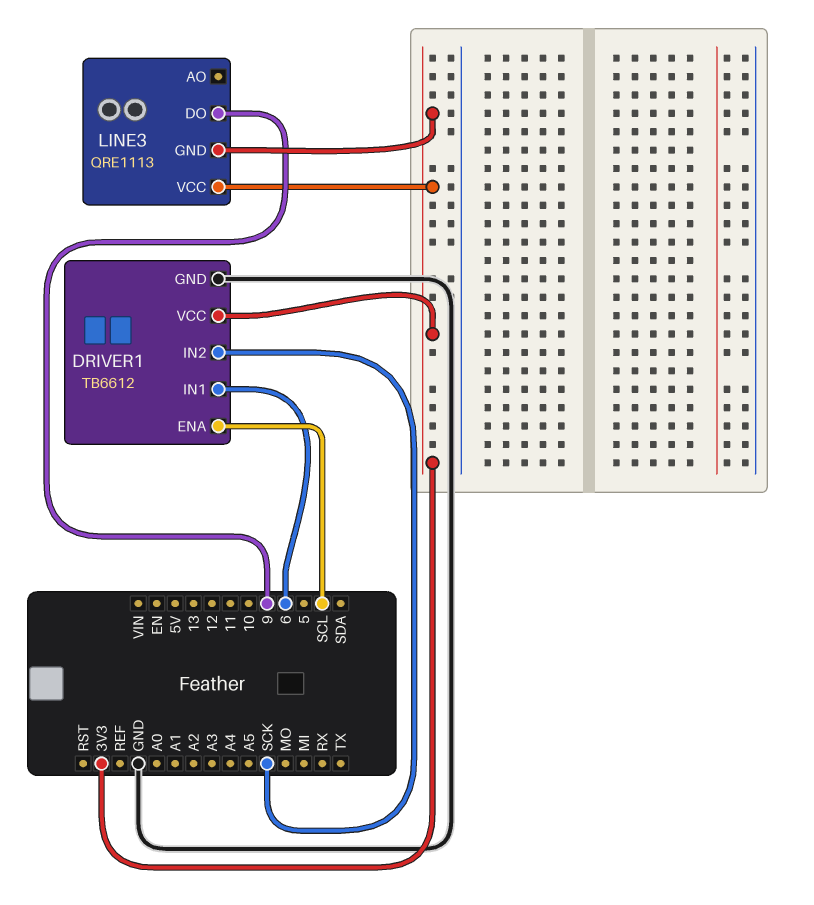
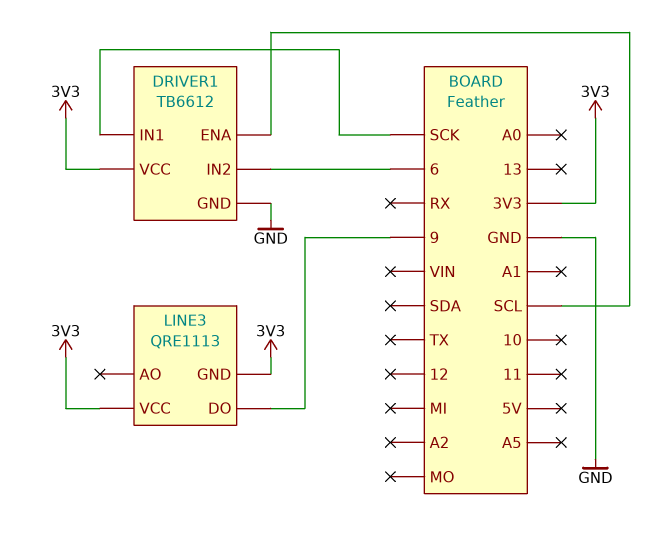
DRIVER1 pin IN1: 6 -> SCK
DRIVER1 pin IN2: SCK -> 6

